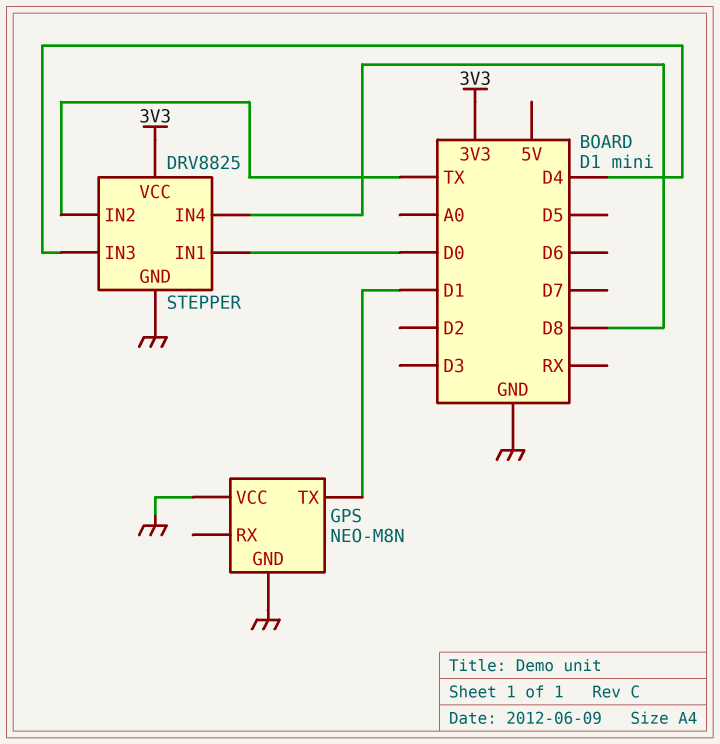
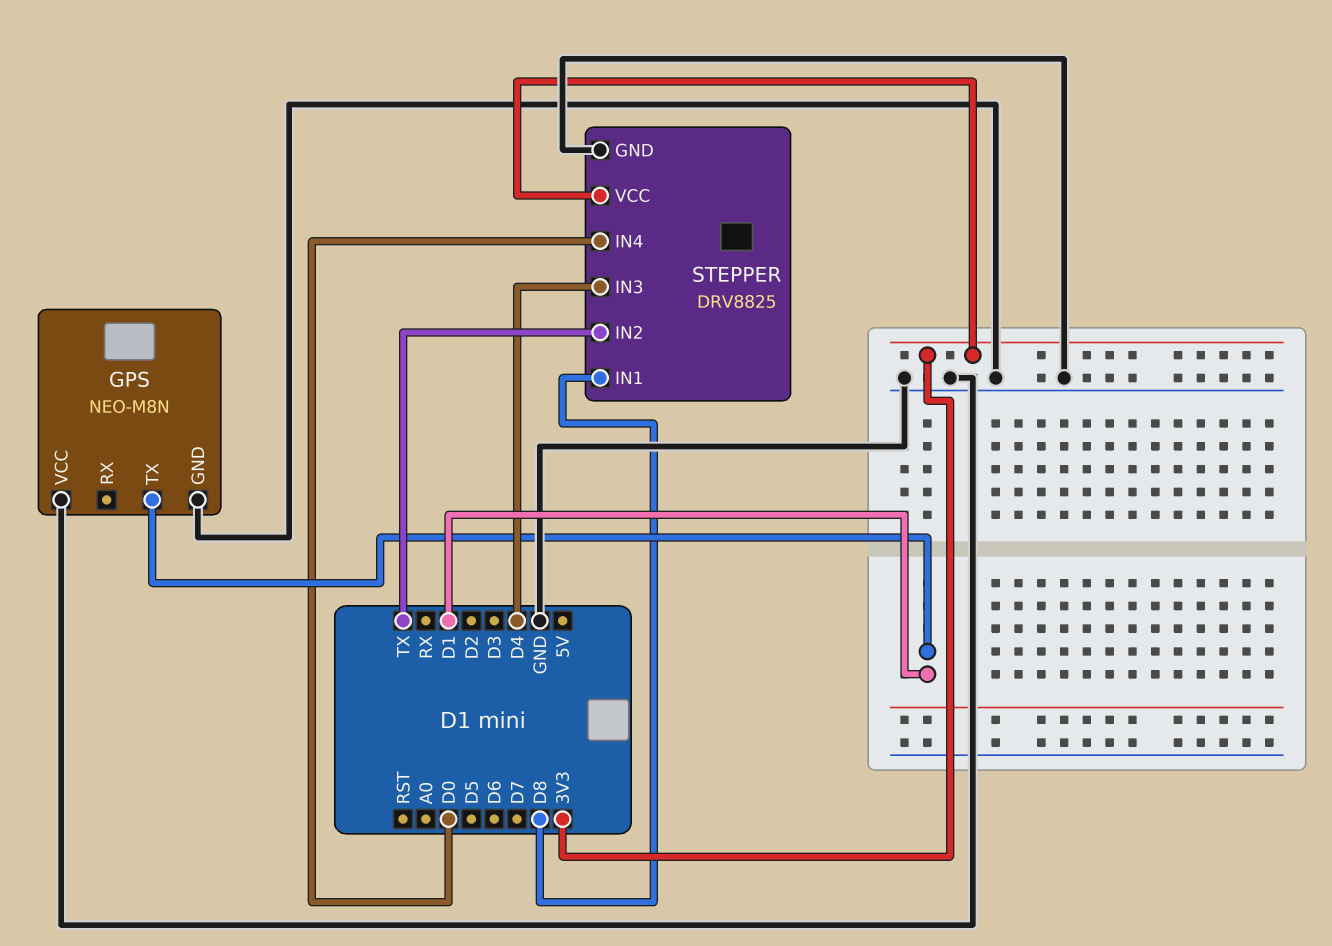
STEPPER pin IN1: D0 -> D8
STEPPER pin IN4: D8 -> D0

